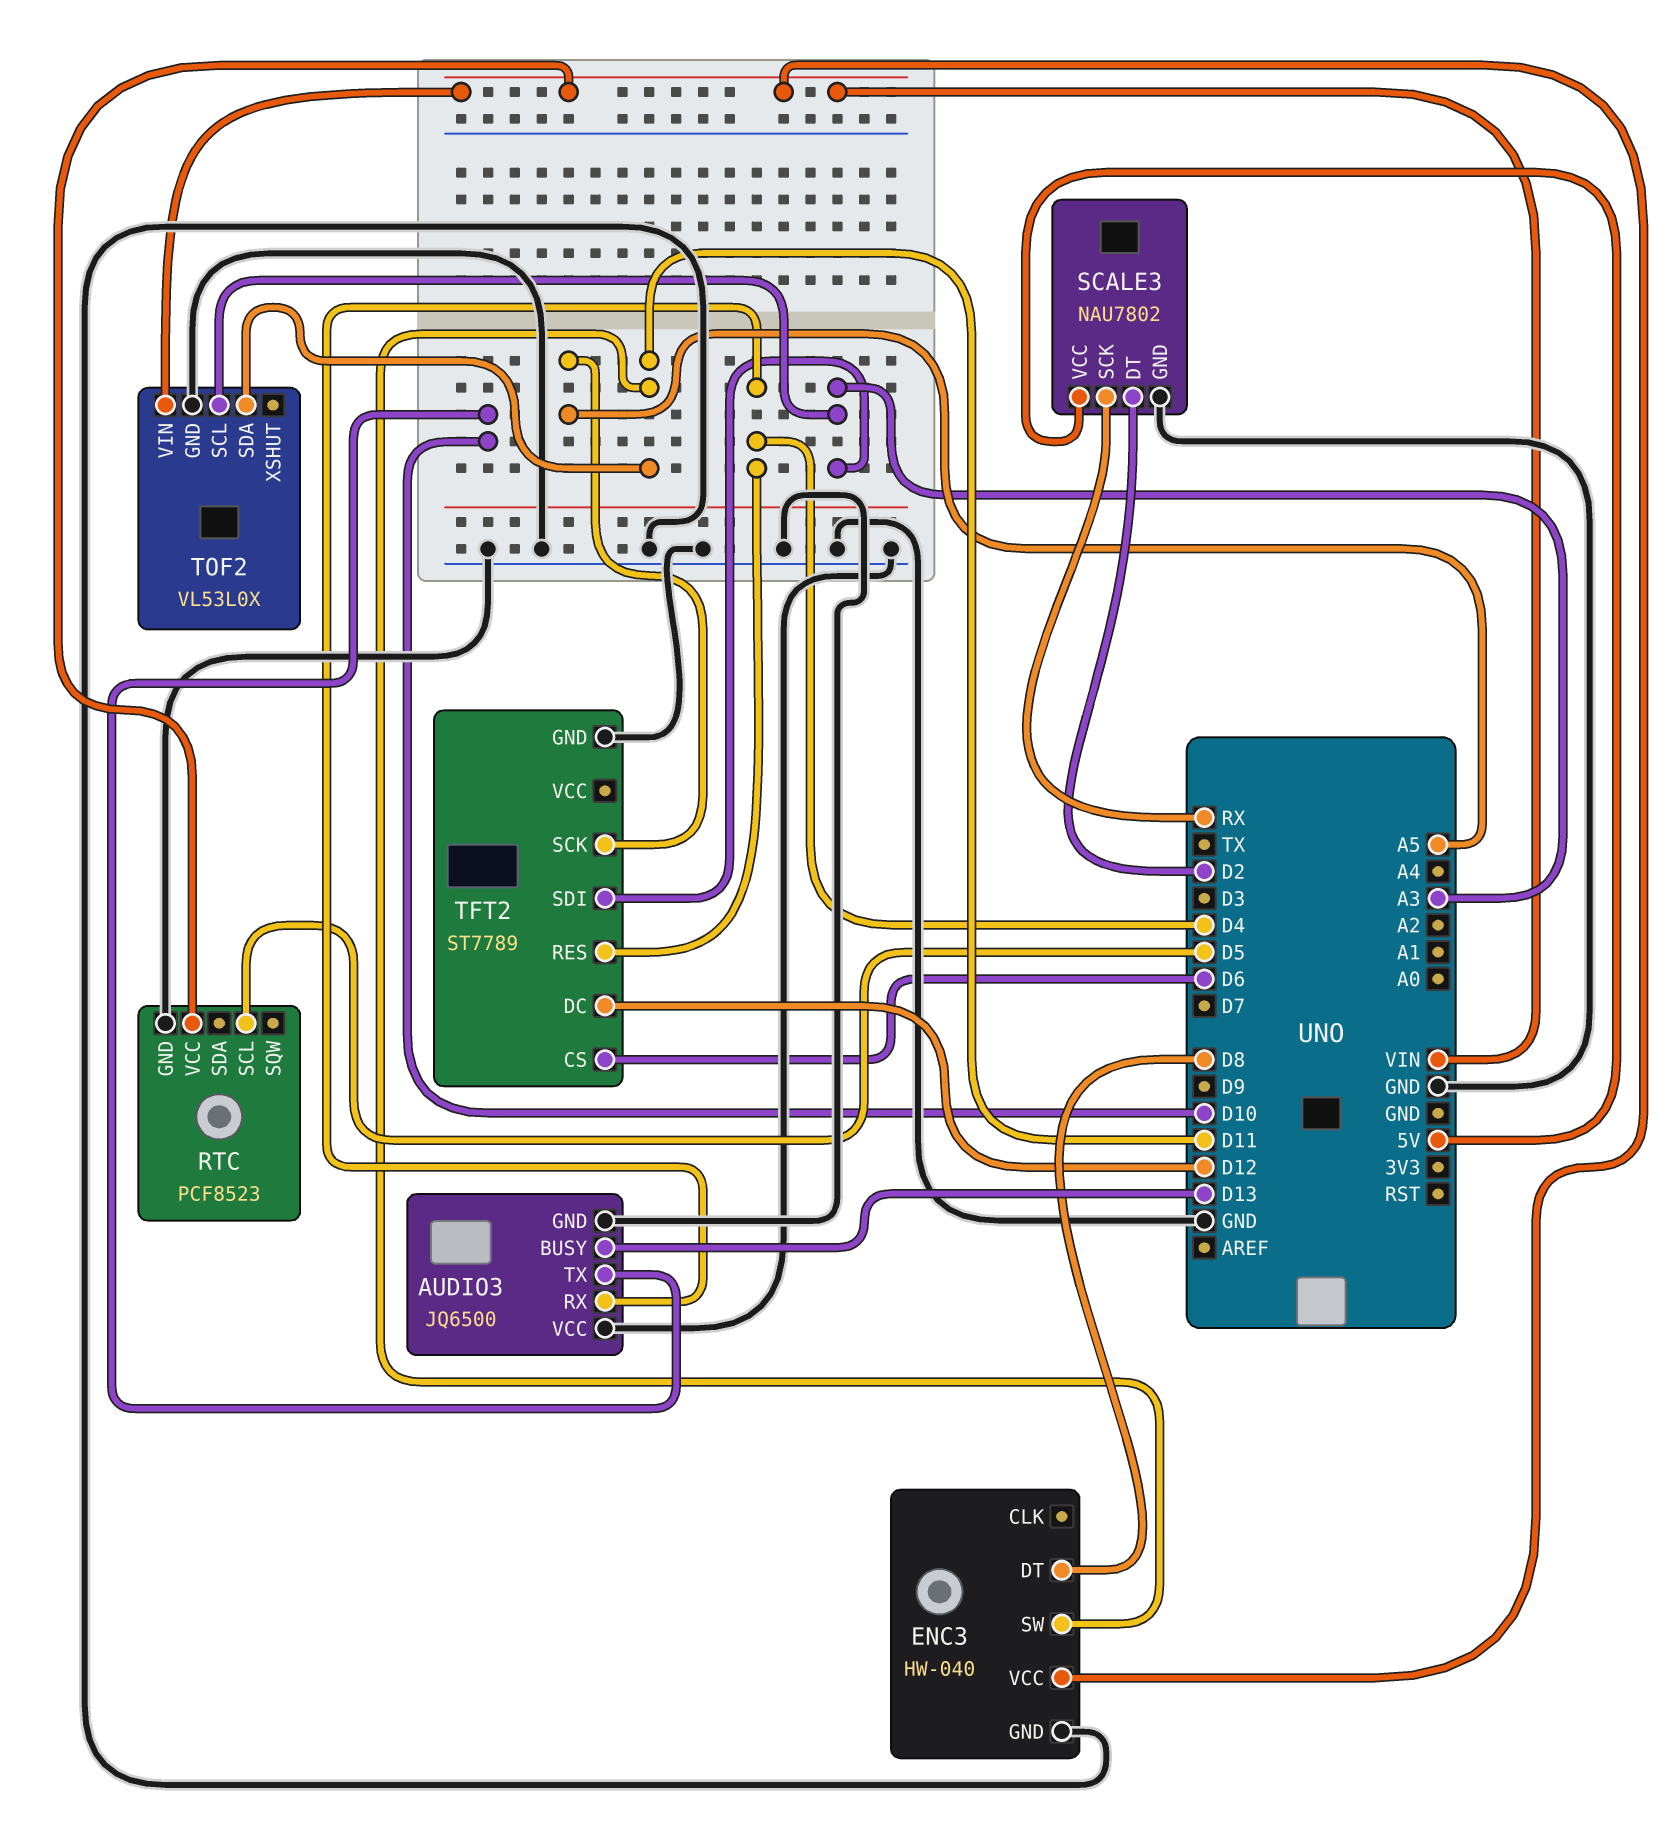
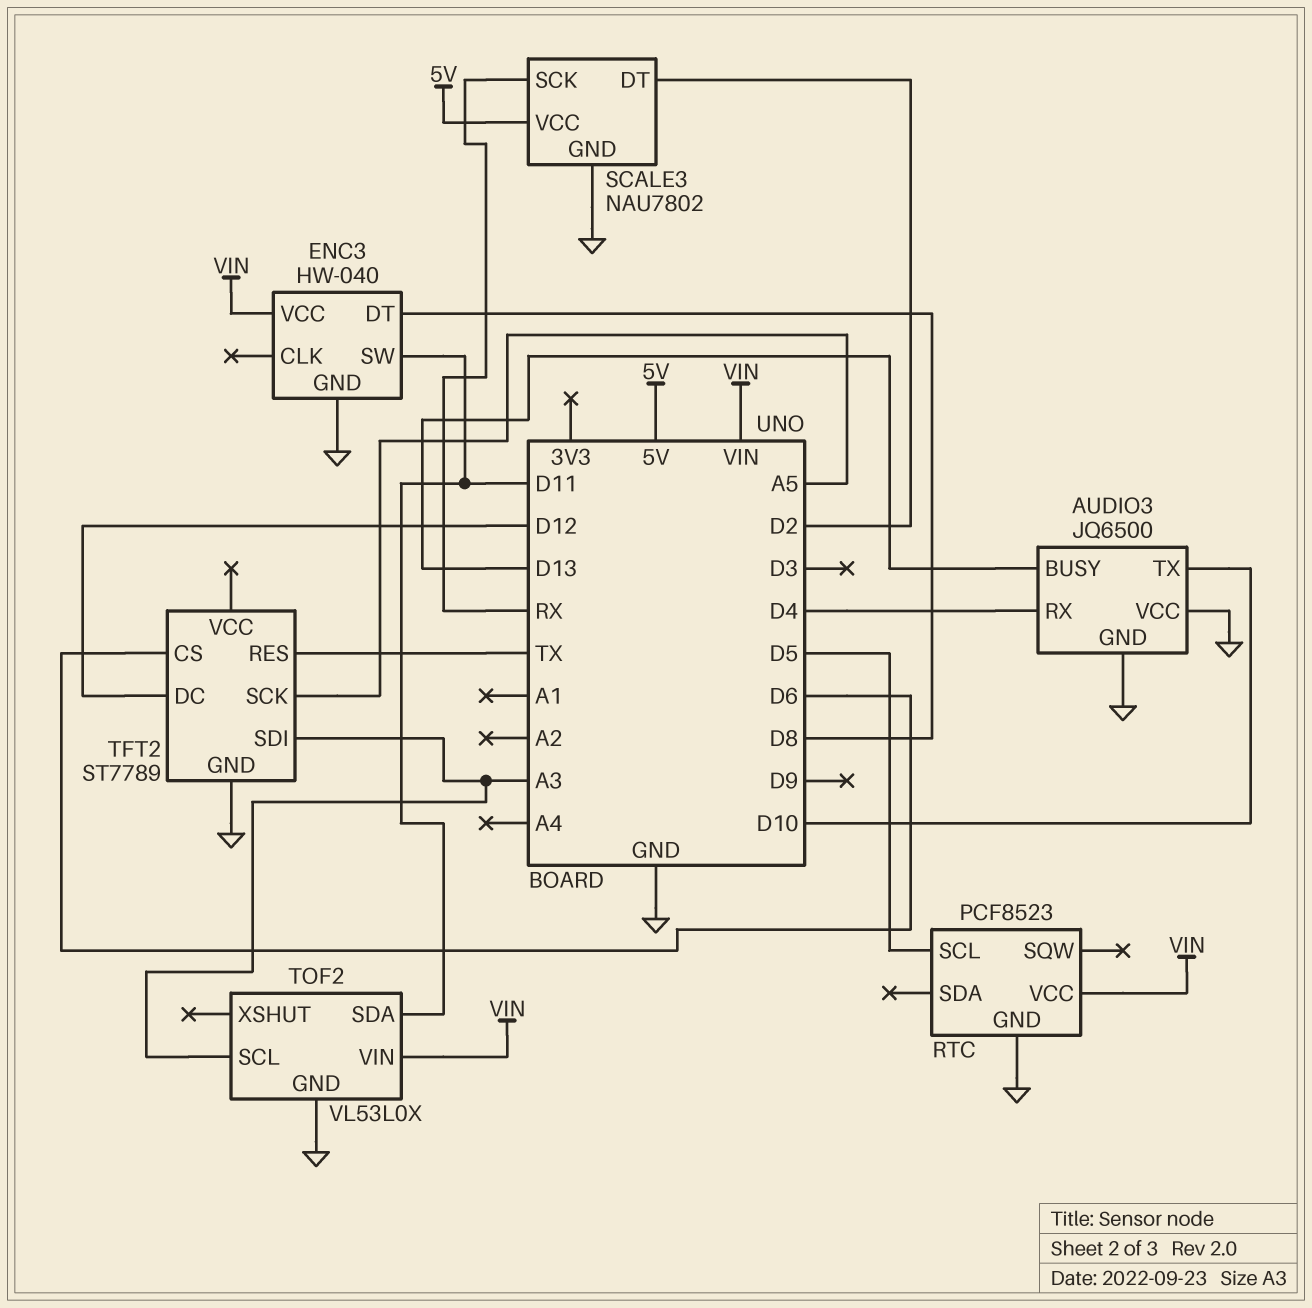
TFT2 pin RES: D4 -> TX

